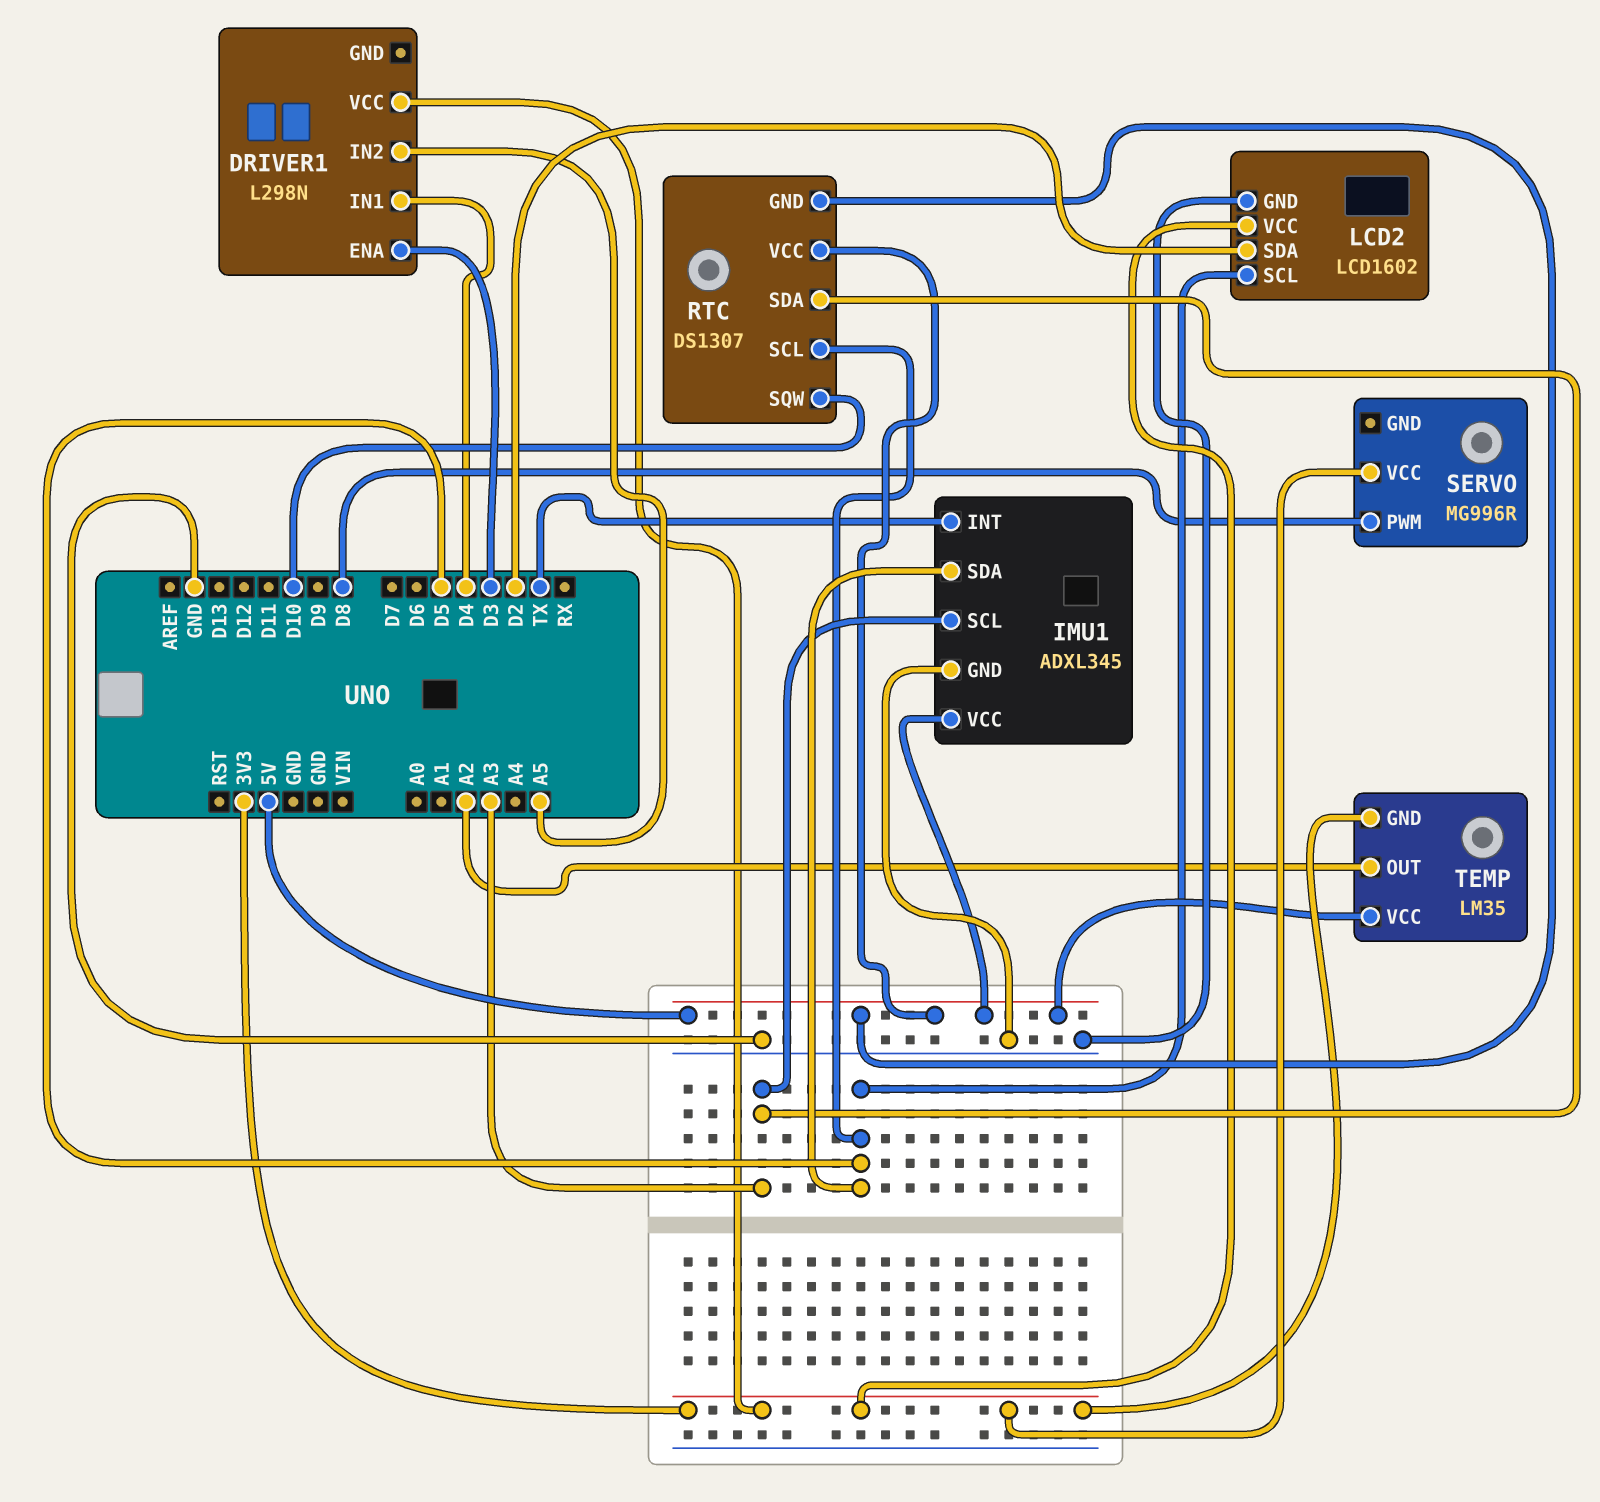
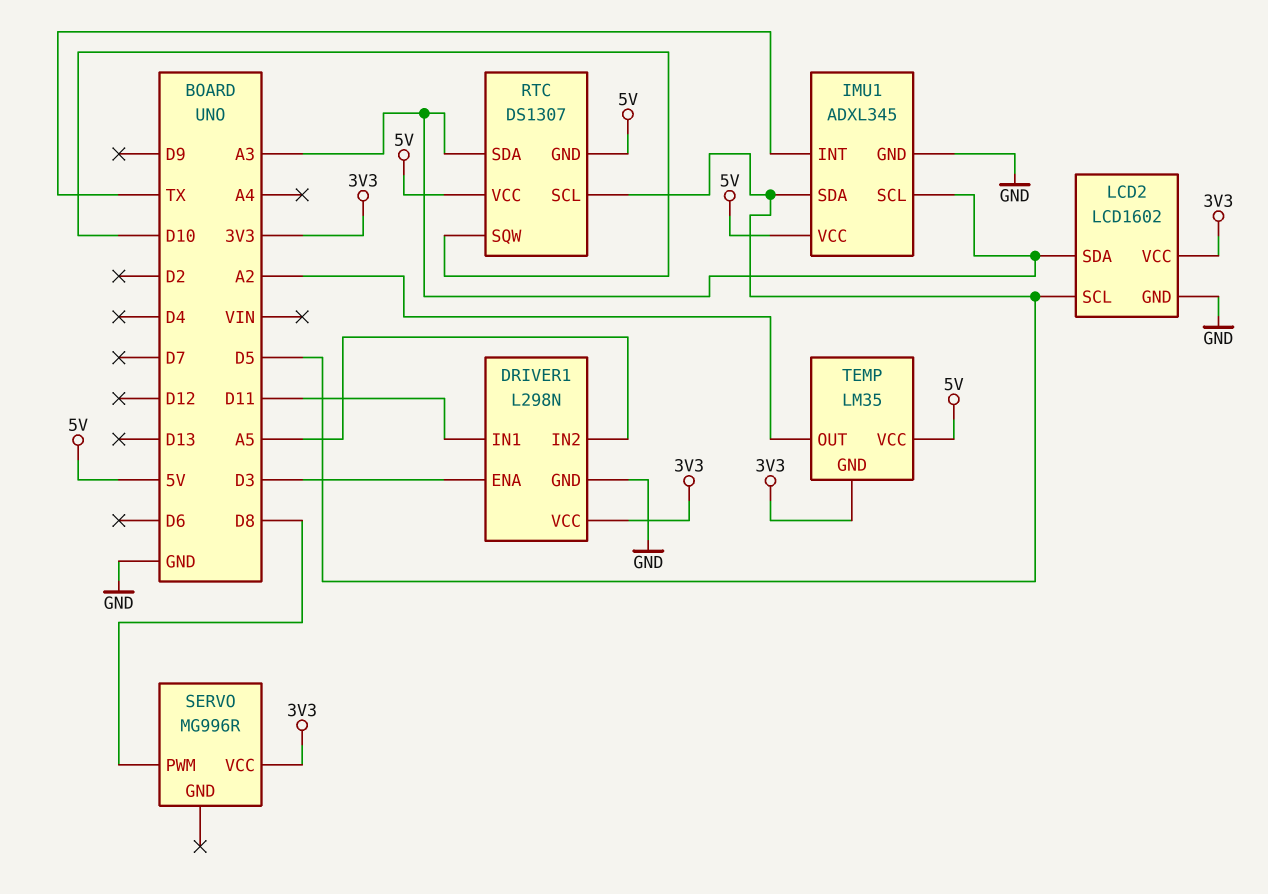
DRIVER1 pin GND: none -> GND
DRIVER1 pin IN1: D4 -> D11
LCD2 pin SDA: D2 -> A3

